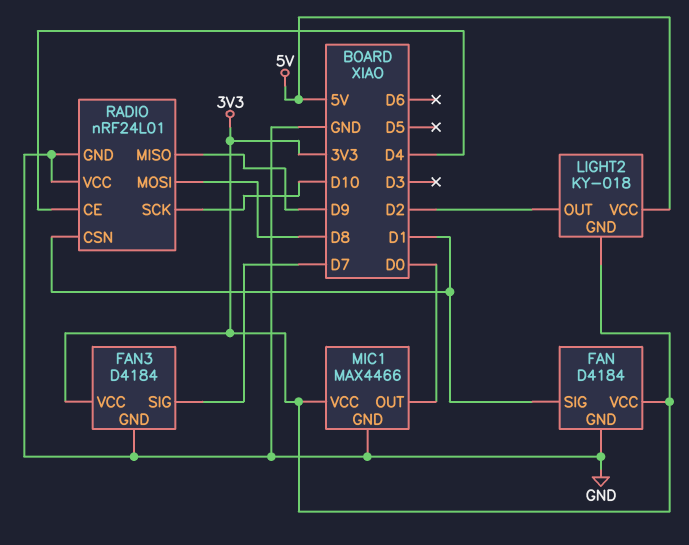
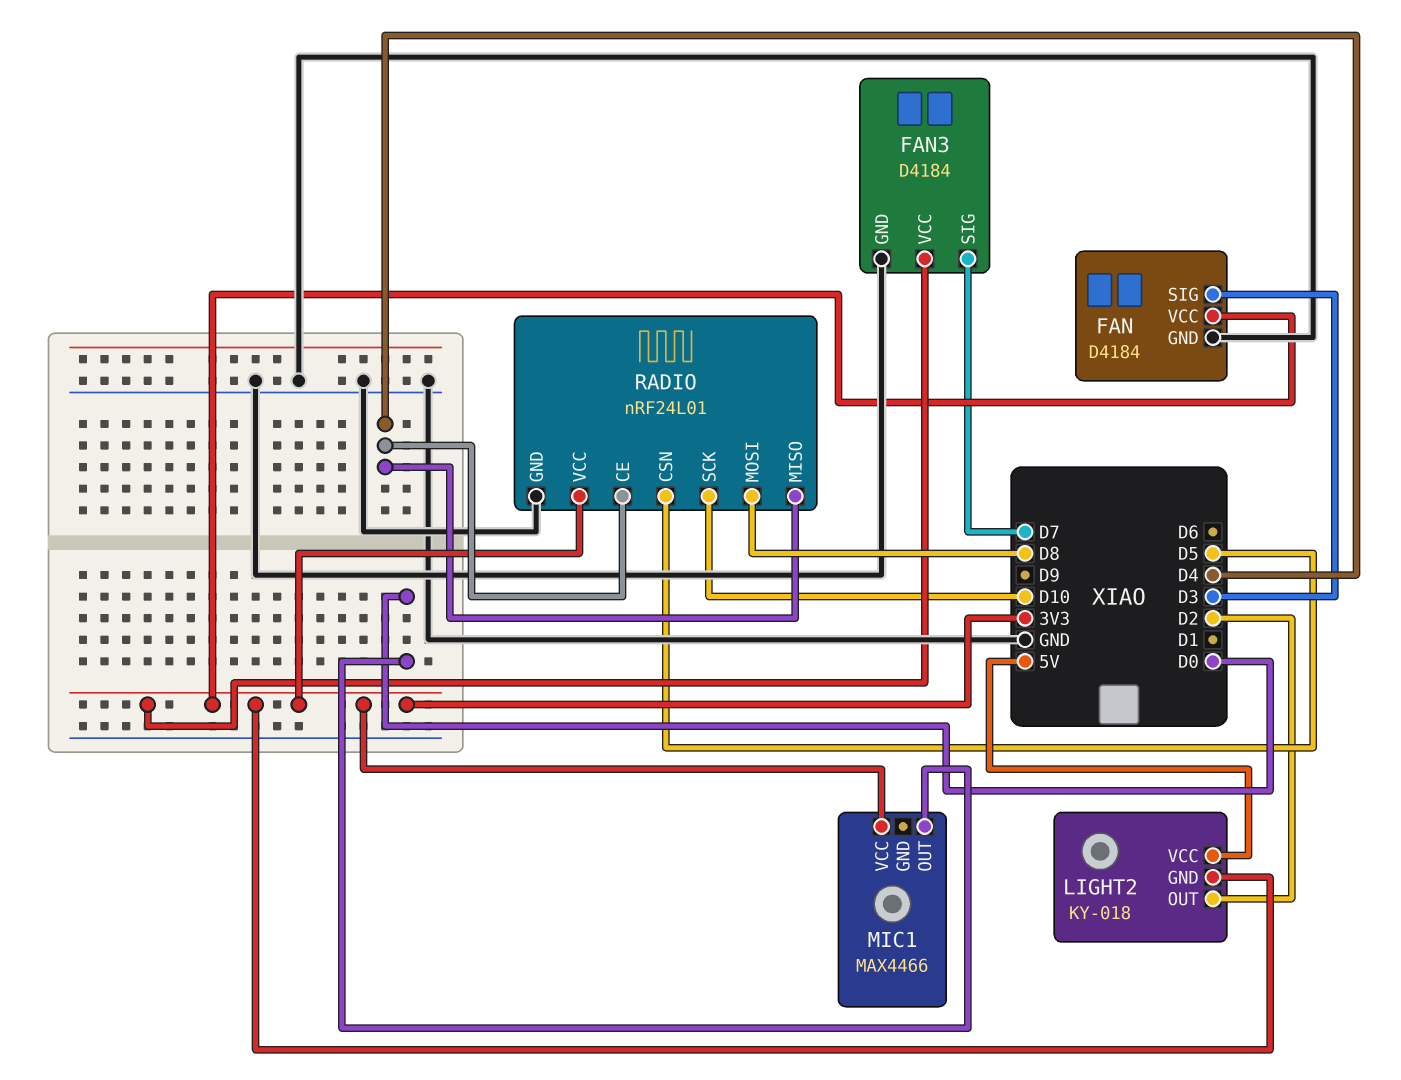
FAN pin SIG: D1 -> D3
MIC1 pin GND: GND -> none
RADIO pin CSN: D1 -> D5
RADIO pin MISO: D9 -> D4
RADIO pin VCC: GND -> 3V3

